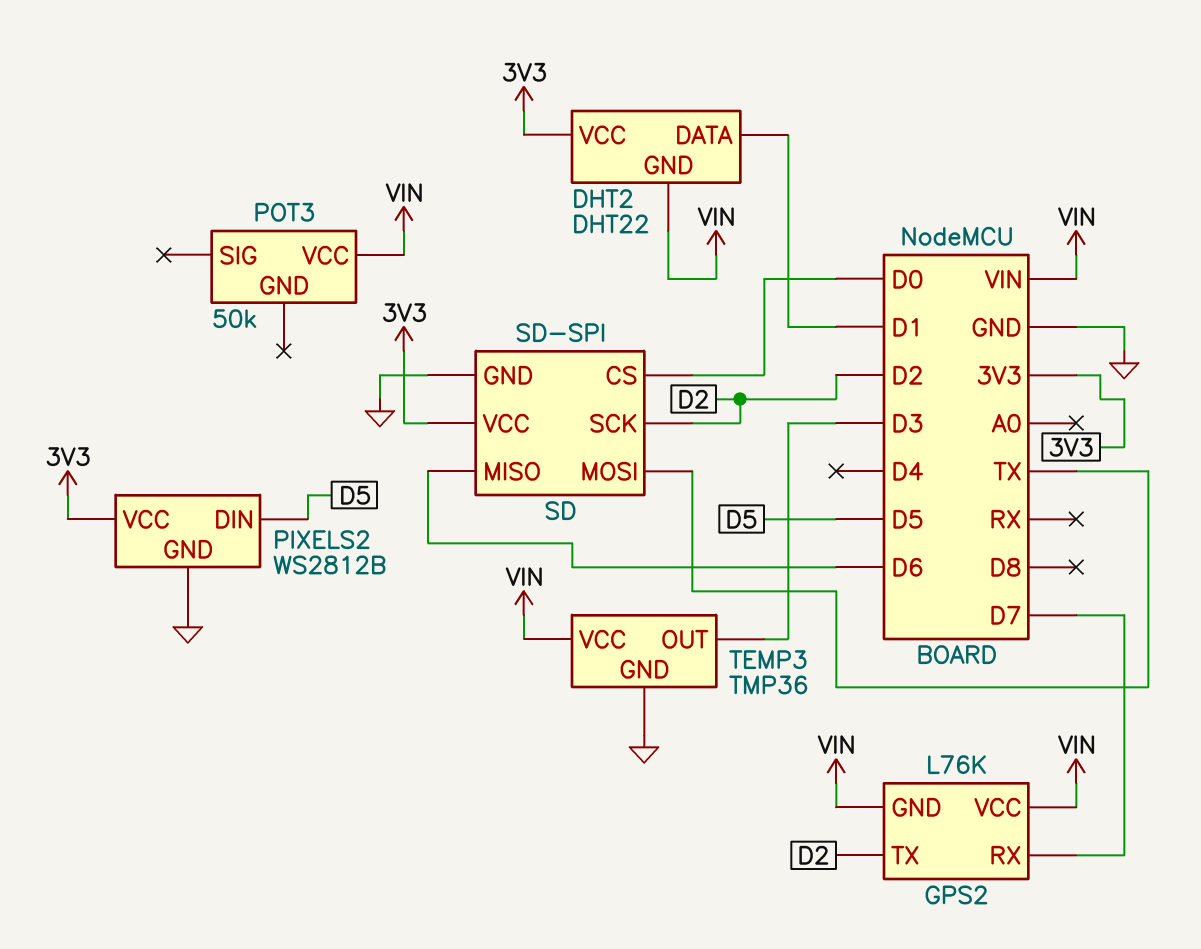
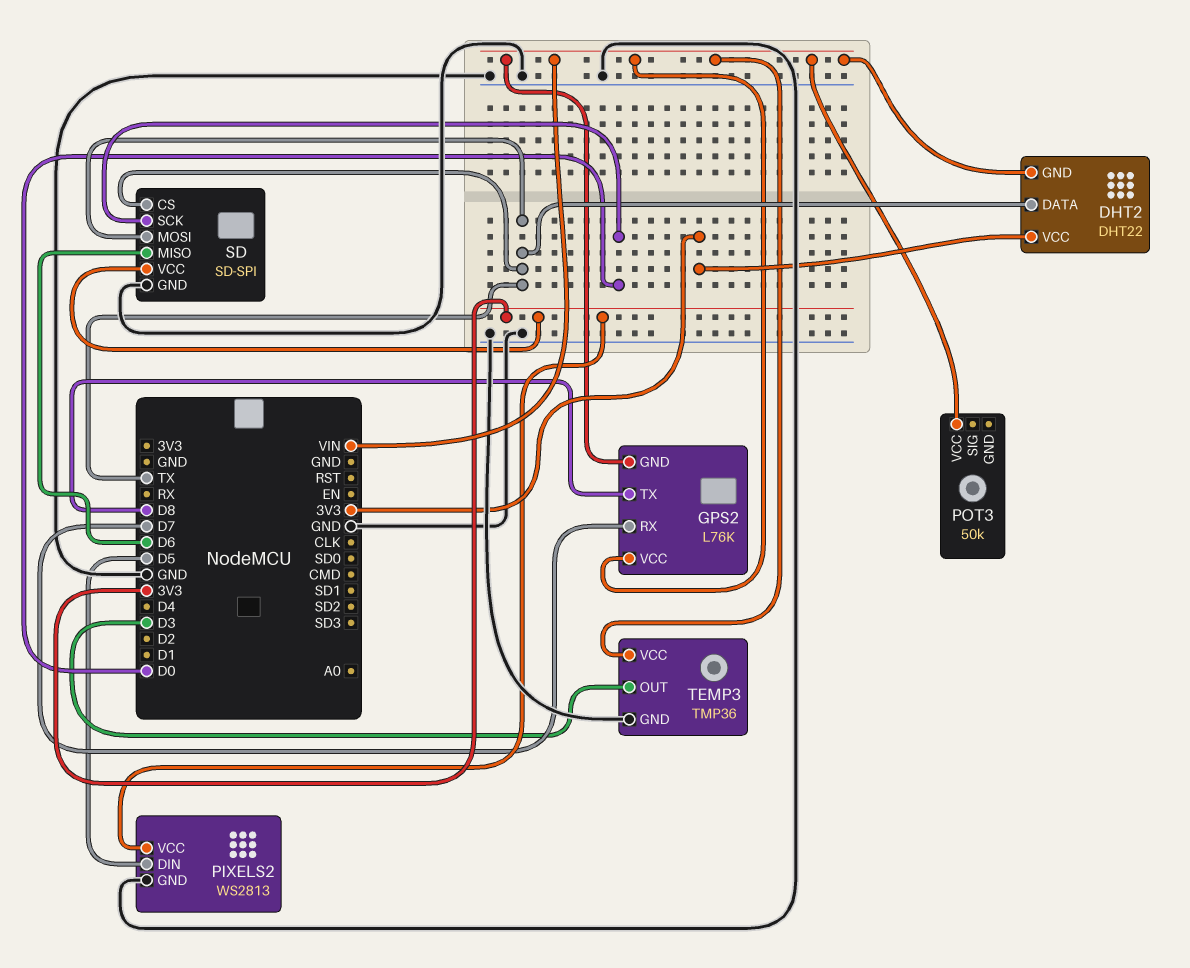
DHT2 pin DATA: D1 -> TX
GPS2 pin TX: D2 -> D8
PIXELS2: WS2812B -> WS2813
SD pin CS: D0 -> TX
SD pin SCK: D2 -> D0

